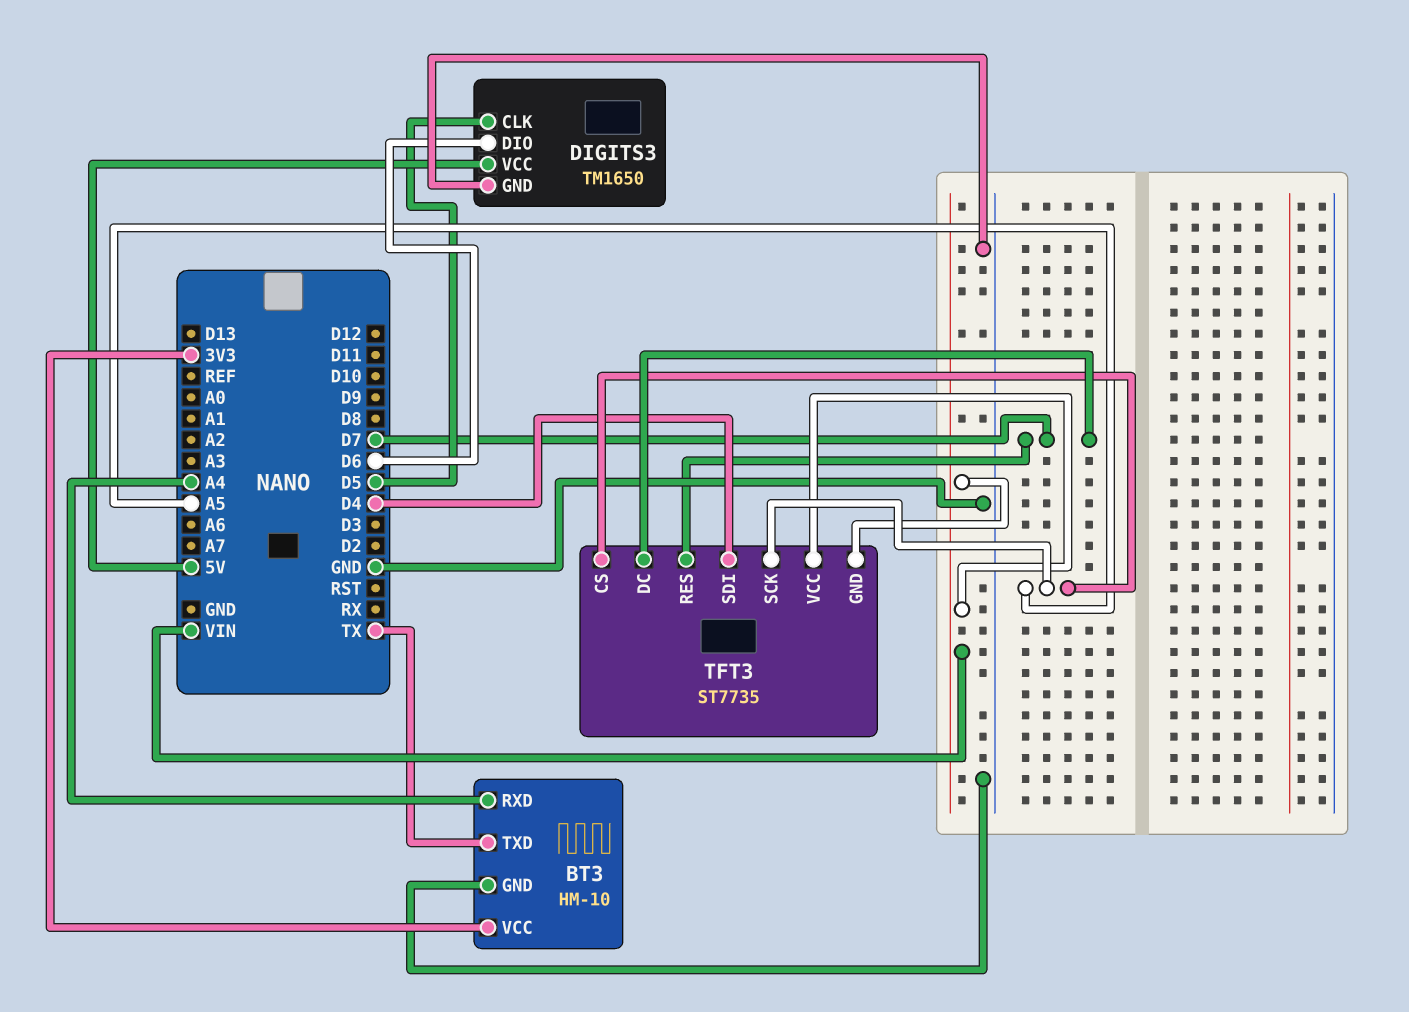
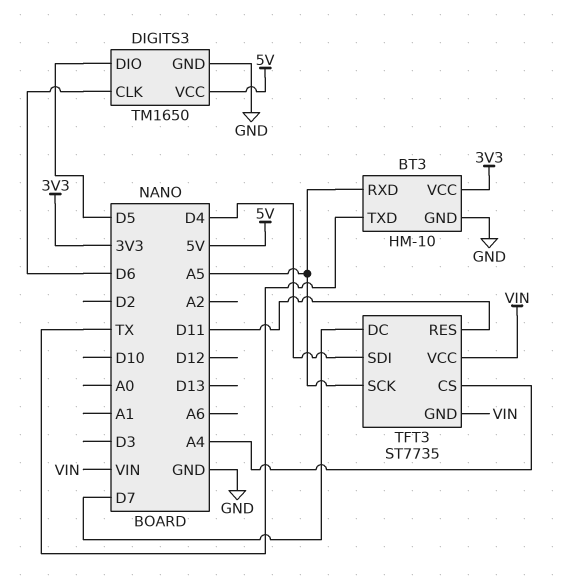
BT3 pin RXD: A4 -> A5
DIGITS3 pin CLK: D5 -> D6
DIGITS3 pin DIO: D6 -> D5
TFT3 pin CS: A5 -> A4
TFT3 pin RES: D7 -> D11

